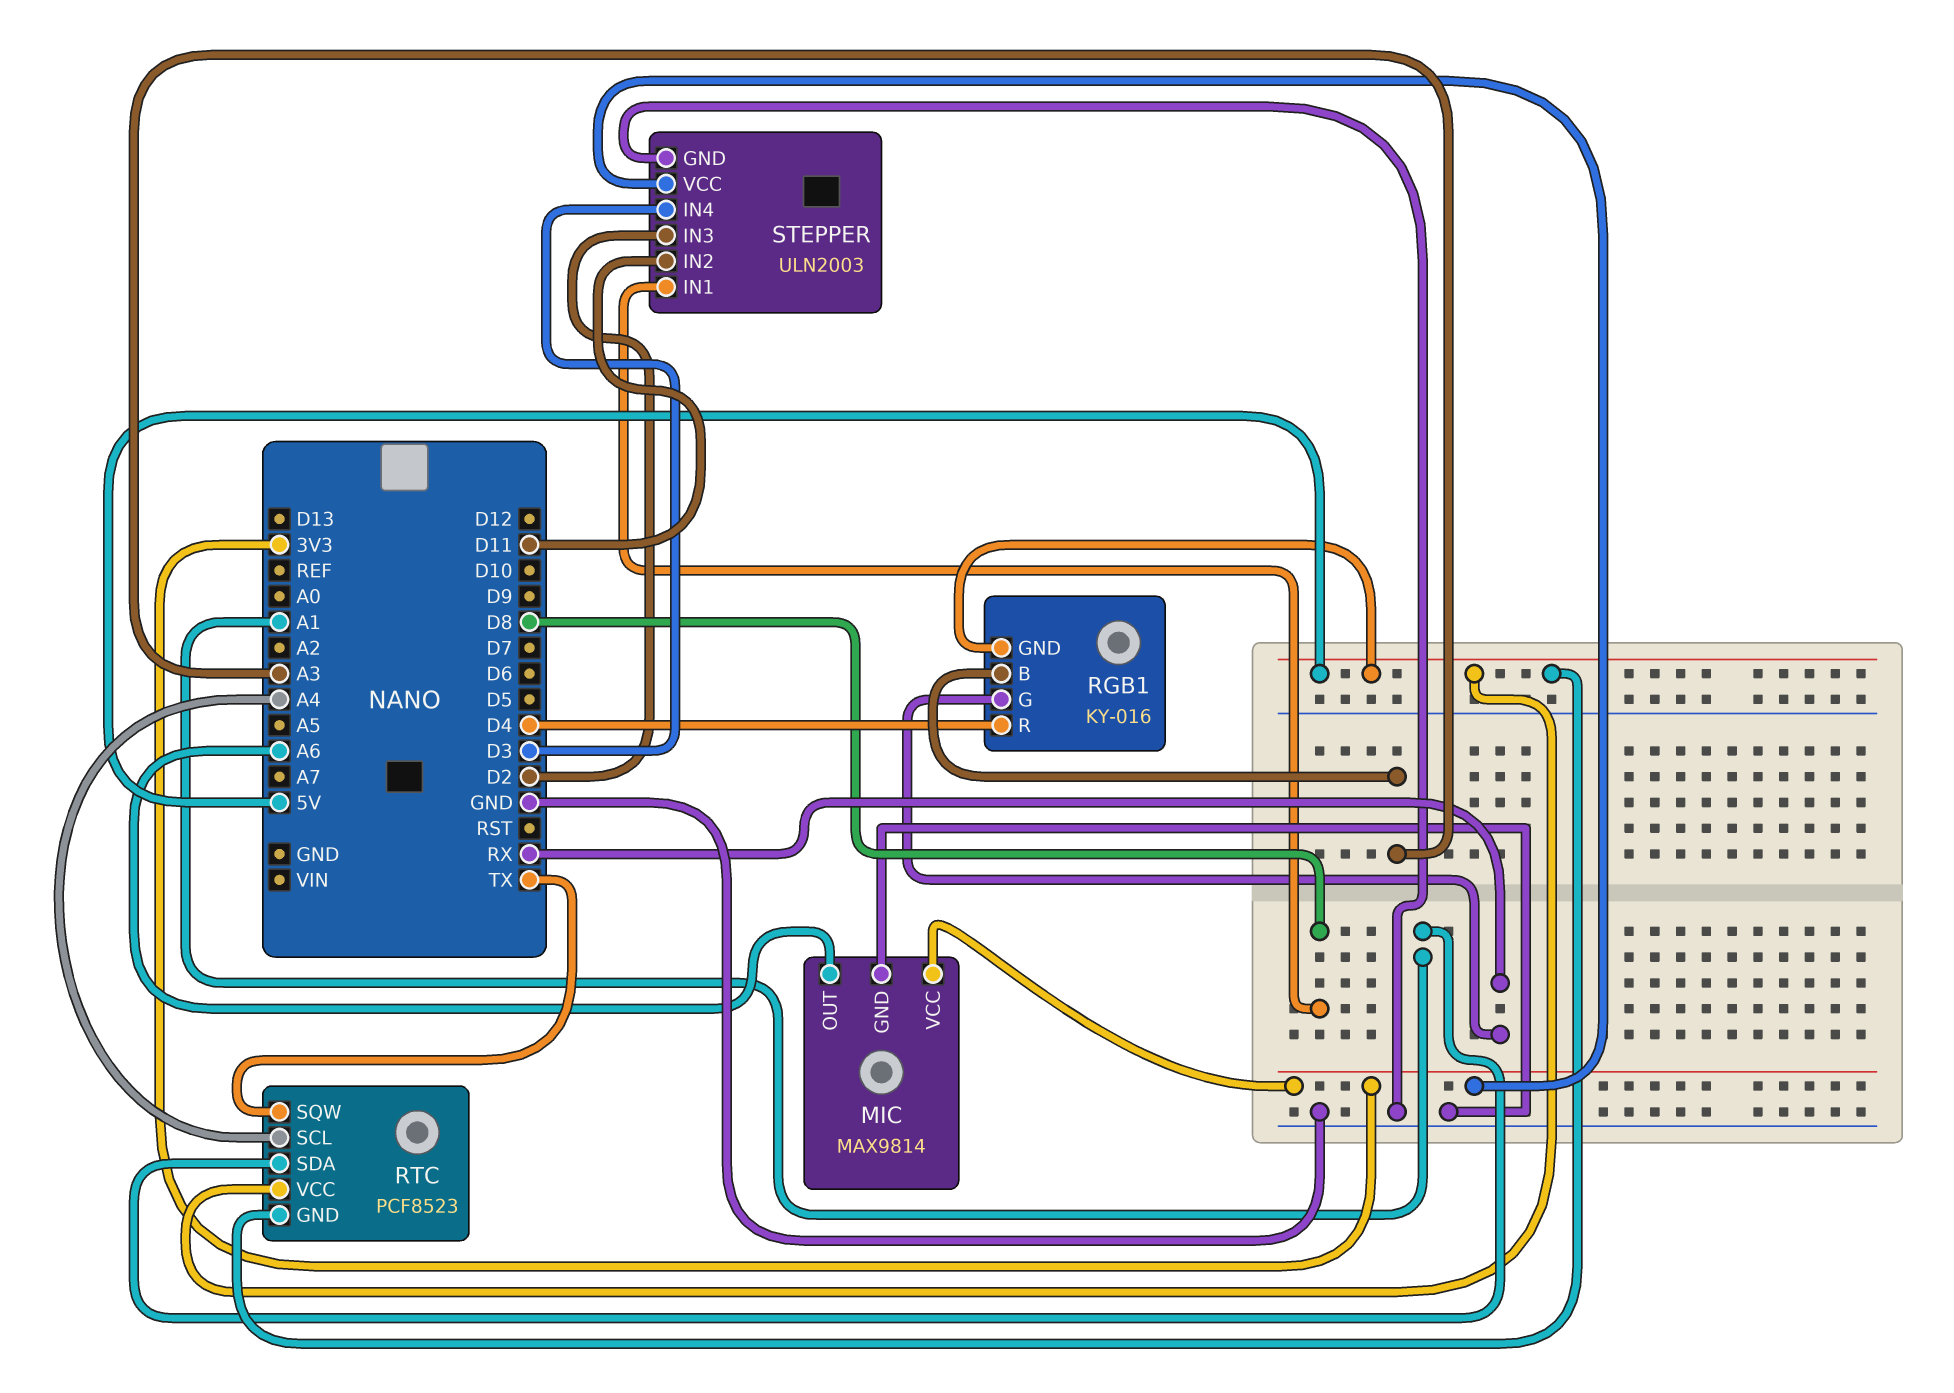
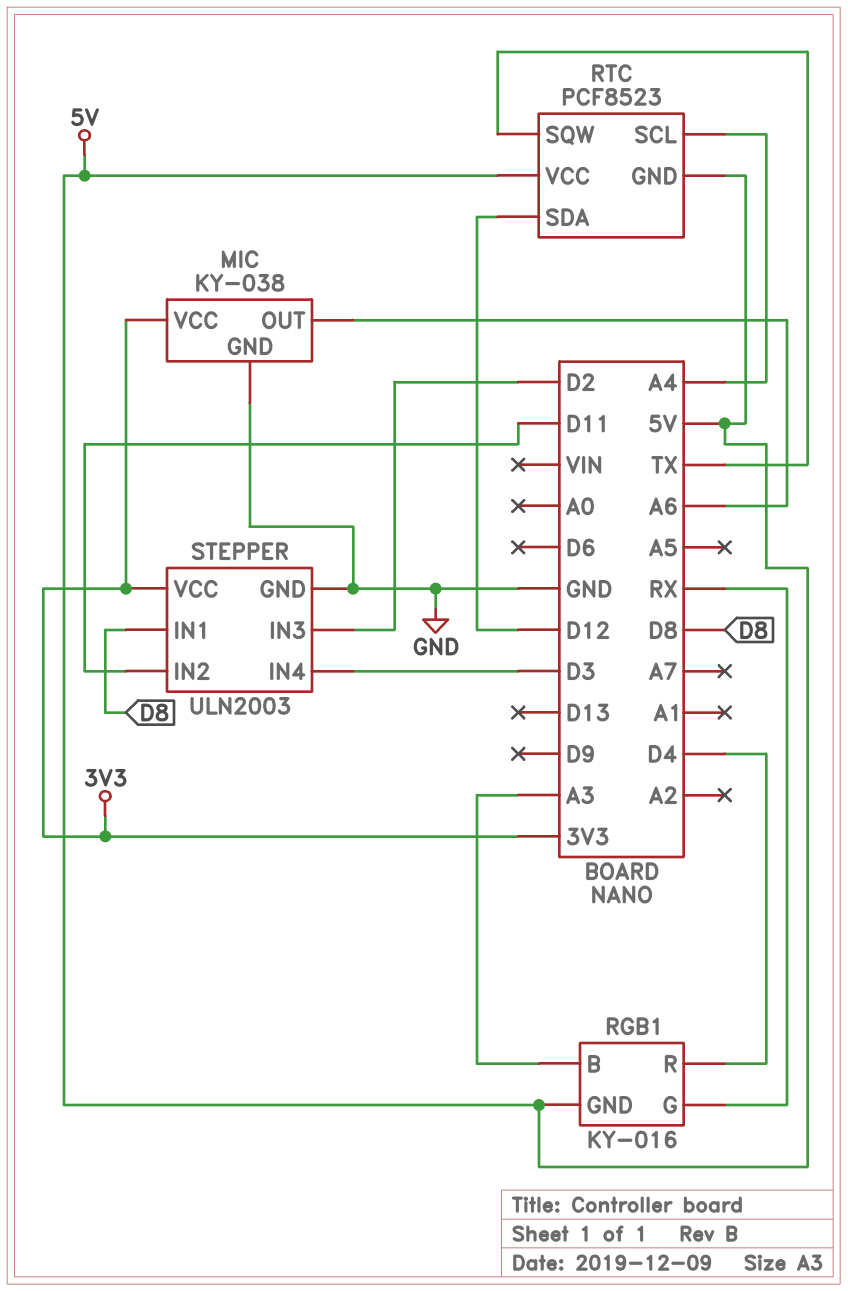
MIC: MAX9814 -> KY-038
RTC pin SDA: A1 -> D12

